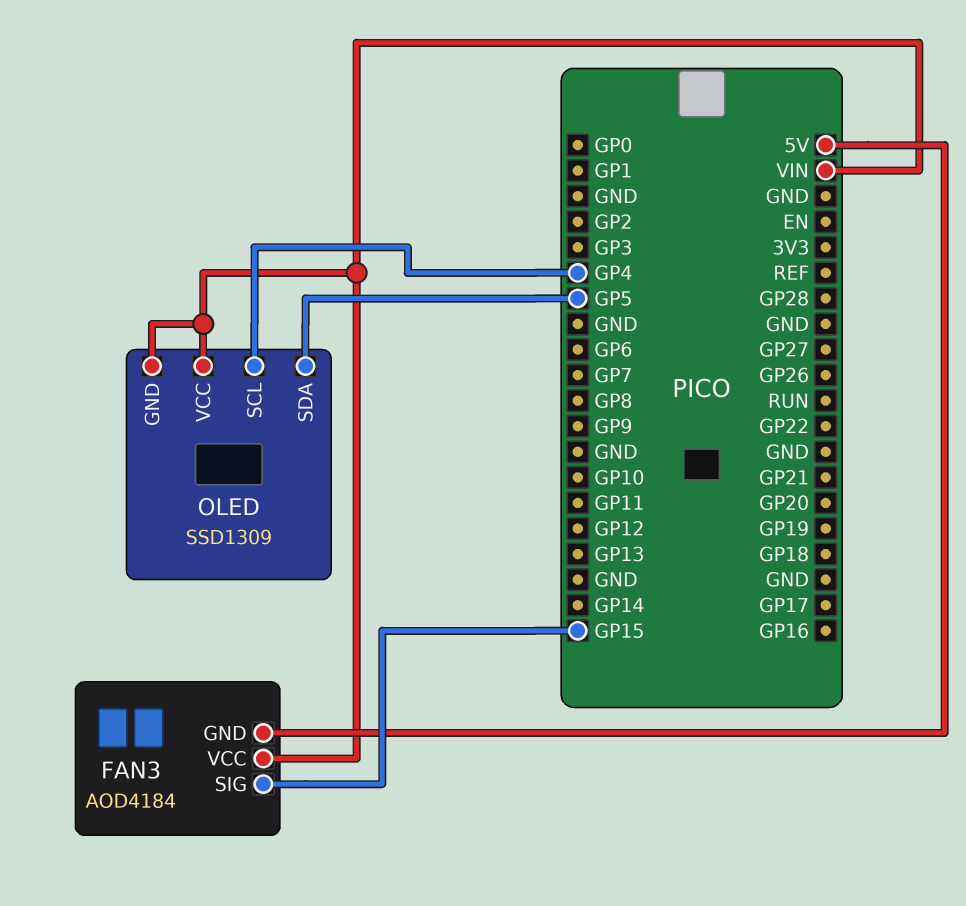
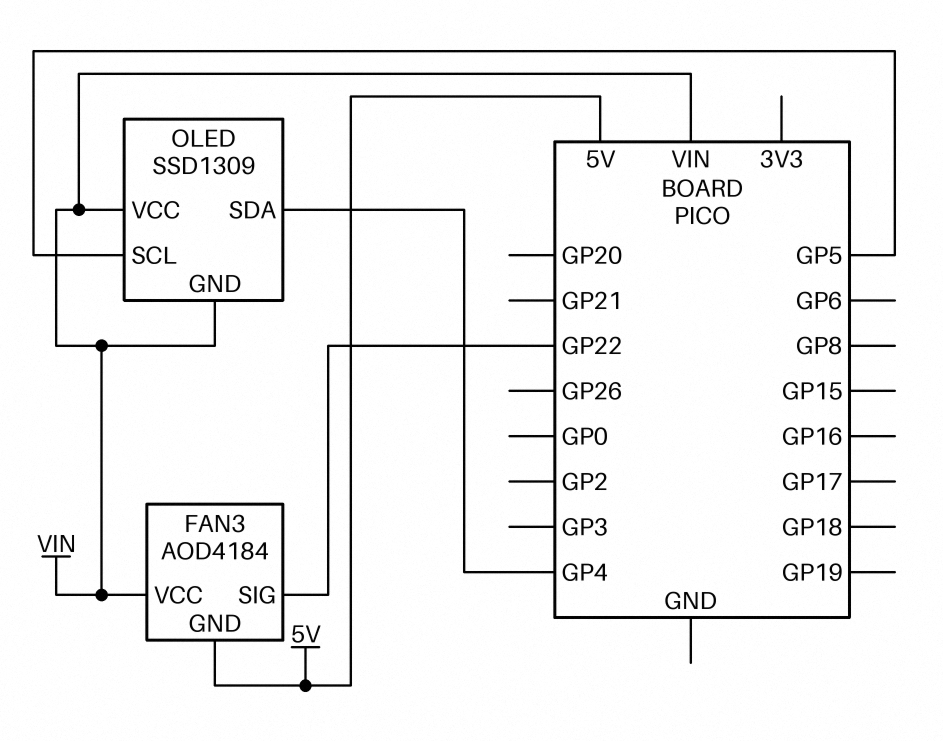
FAN3 pin SIG: GP15 -> GP22
OLED pin SCL: GP4 -> GP5
OLED pin SDA: GP5 -> GP4

